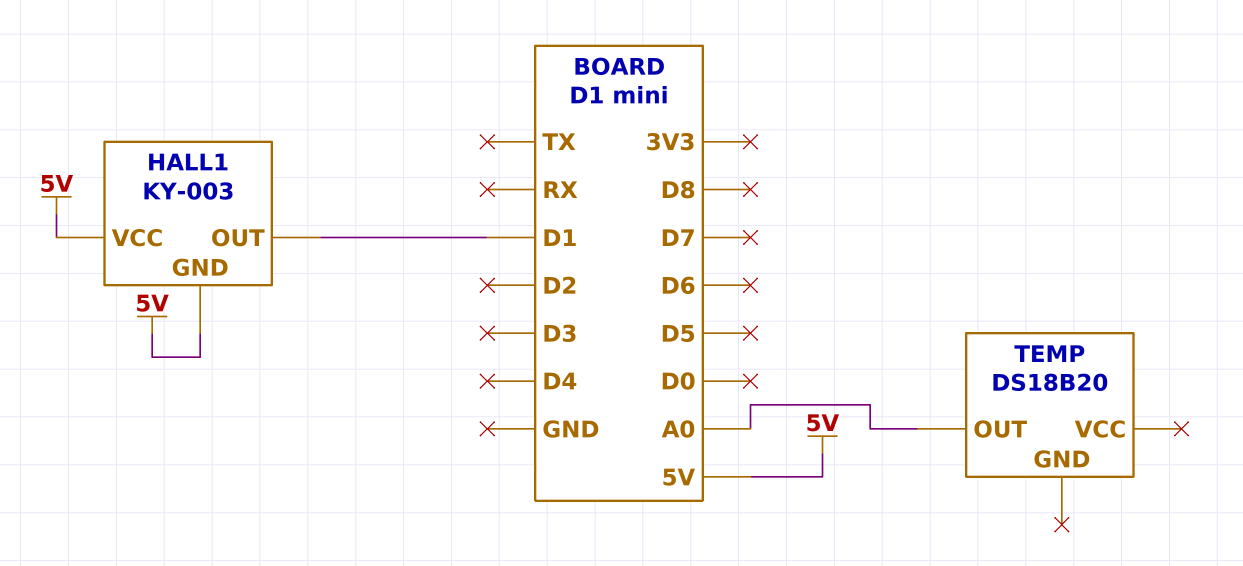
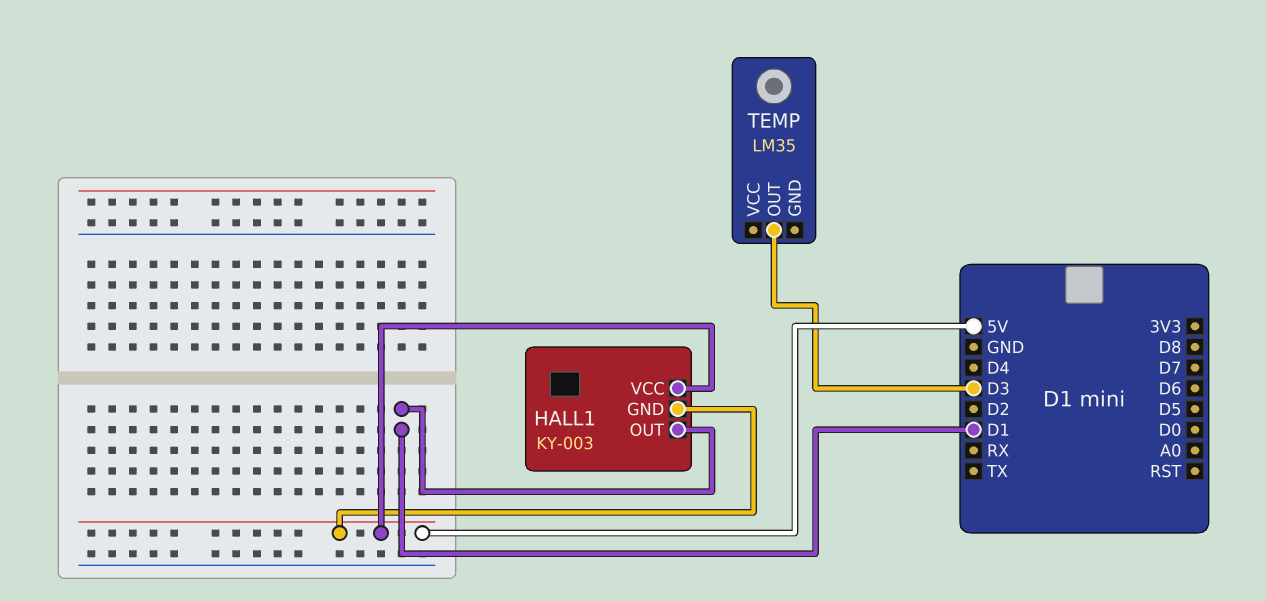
TEMP: DS18B20 -> LM35
TEMP pin OUT: A0 -> D3

